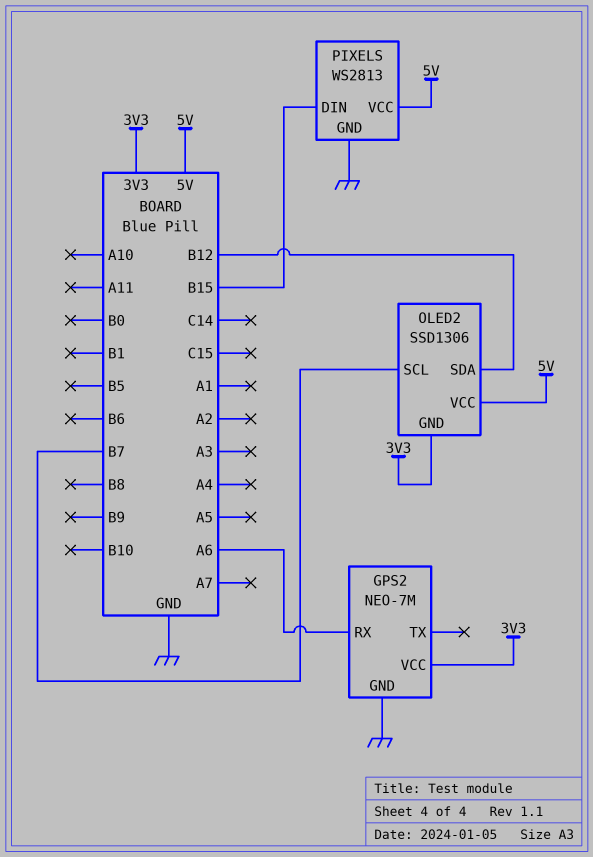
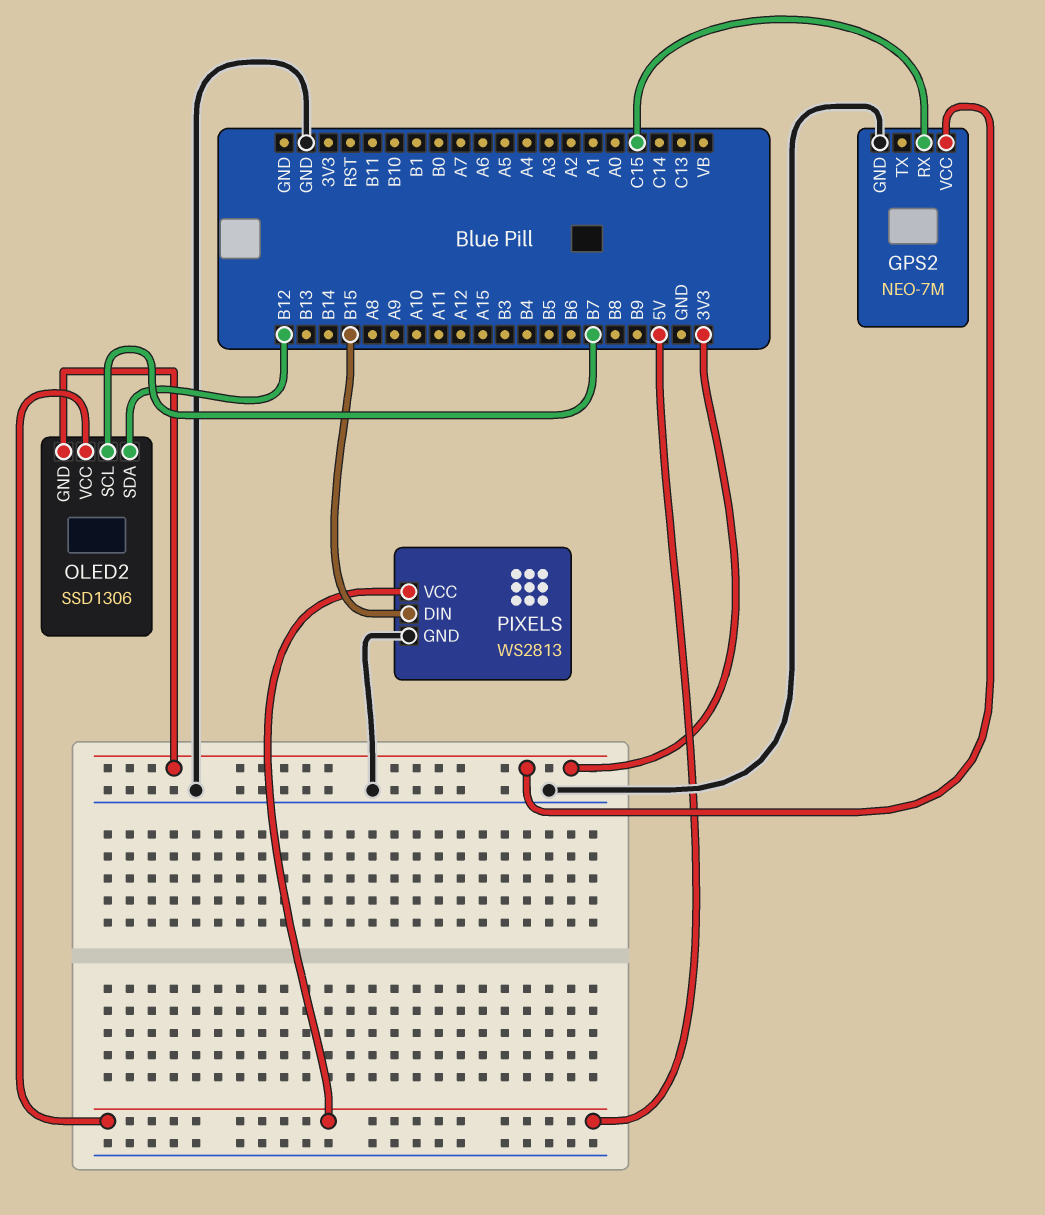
GPS2 pin RX: A6 -> C15

